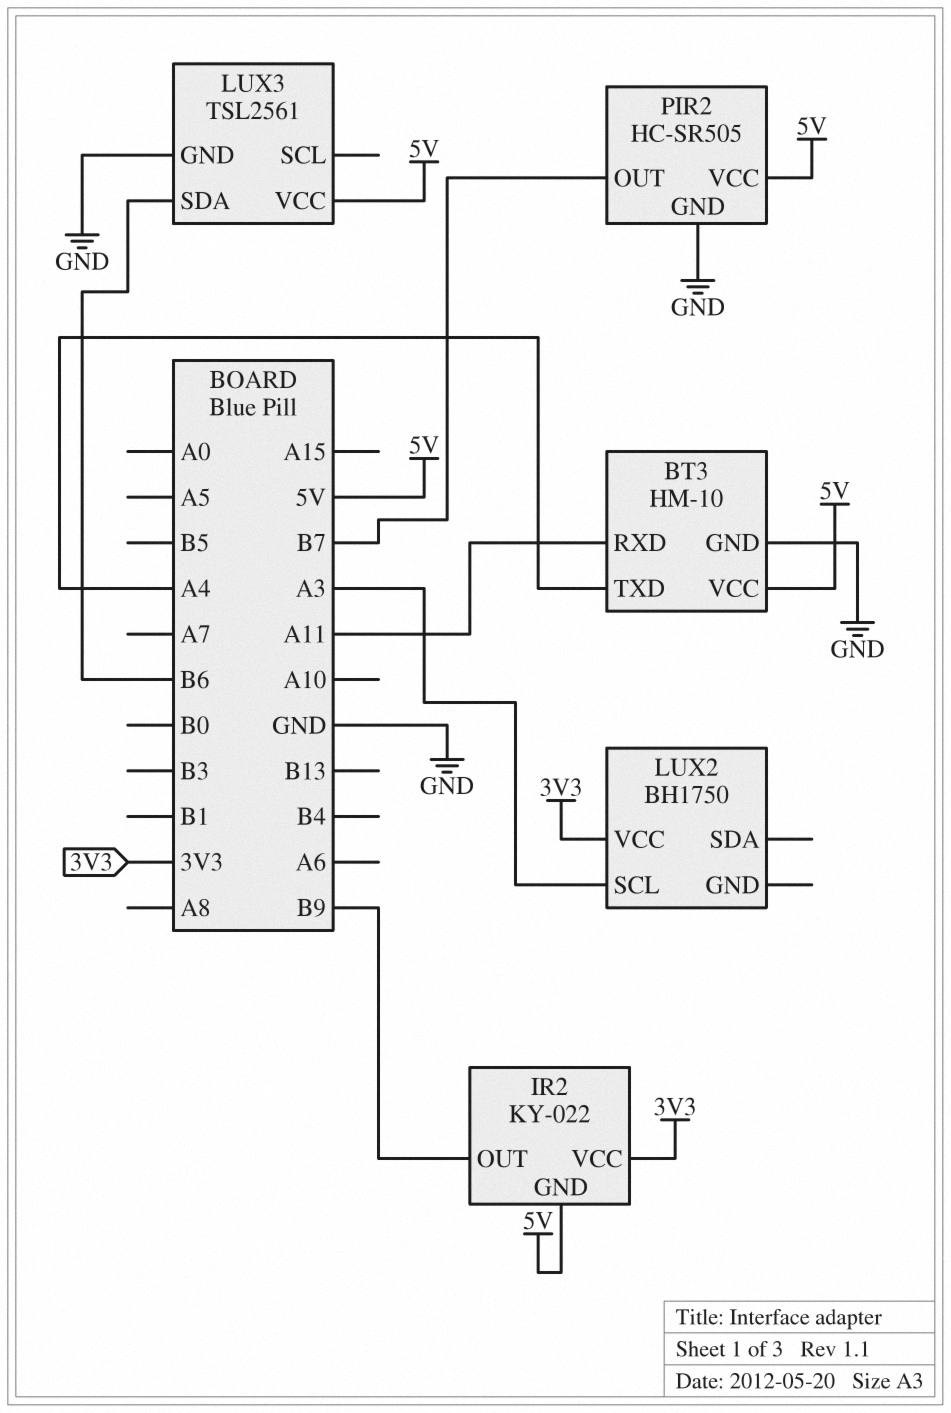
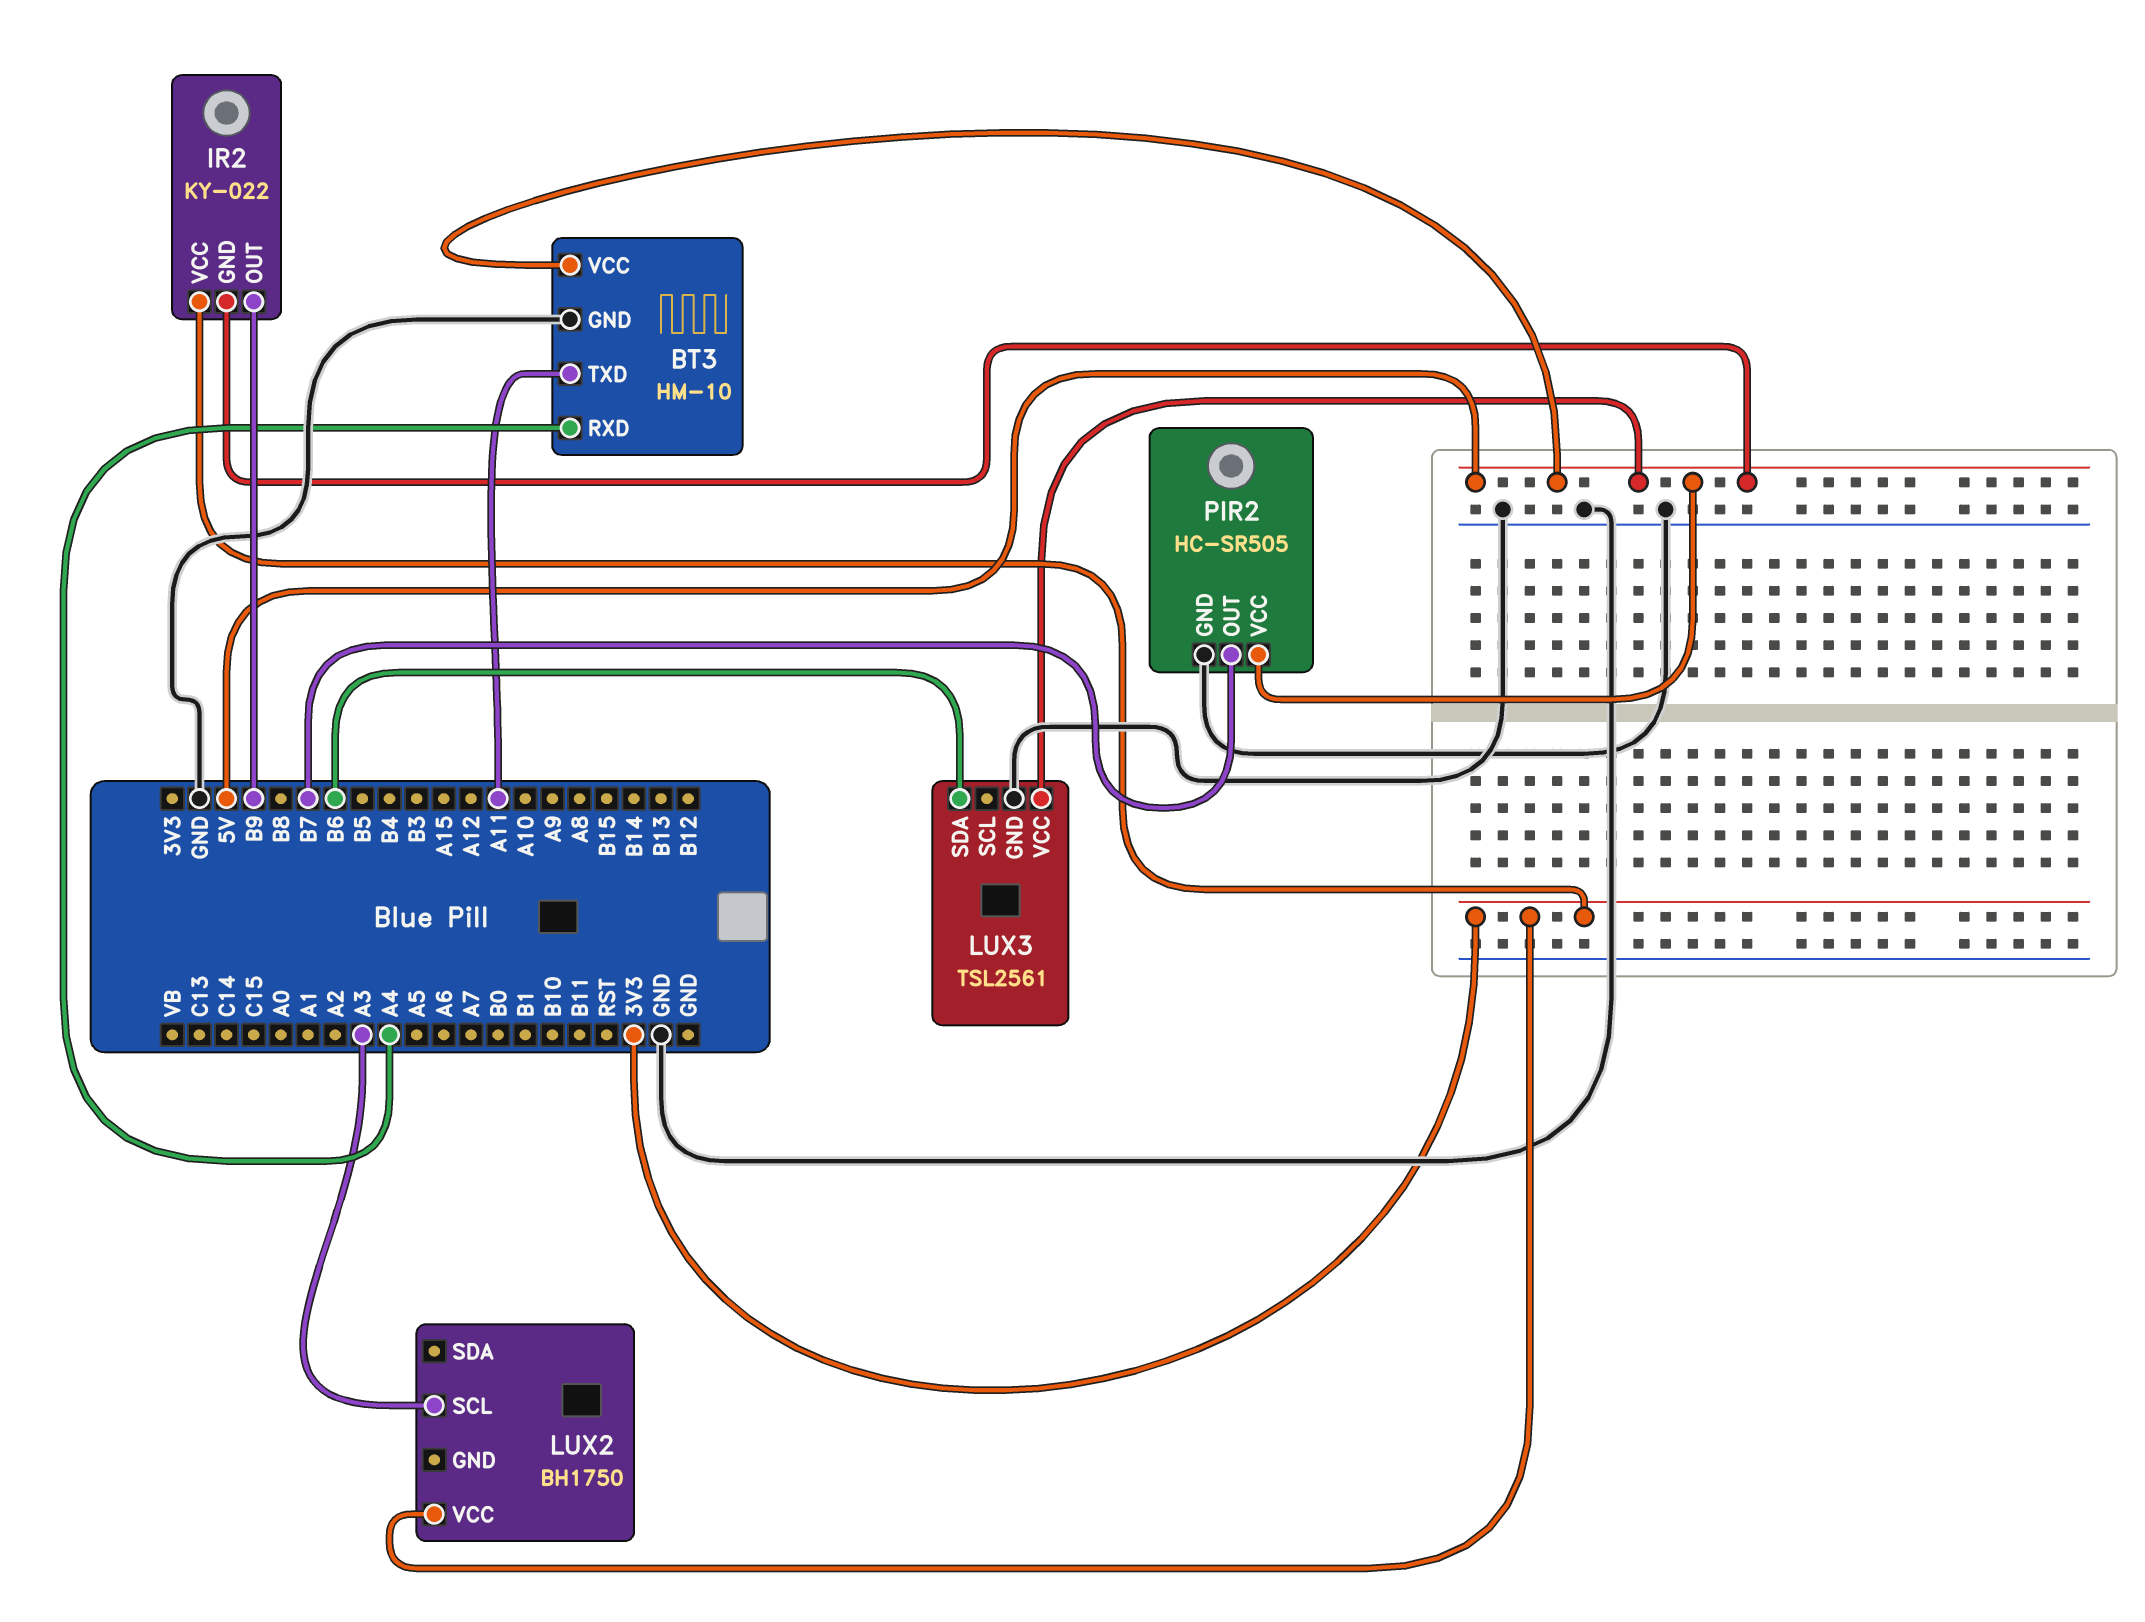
BT3 pin RXD: A11 -> A4
BT3 pin TXD: A4 -> A11

